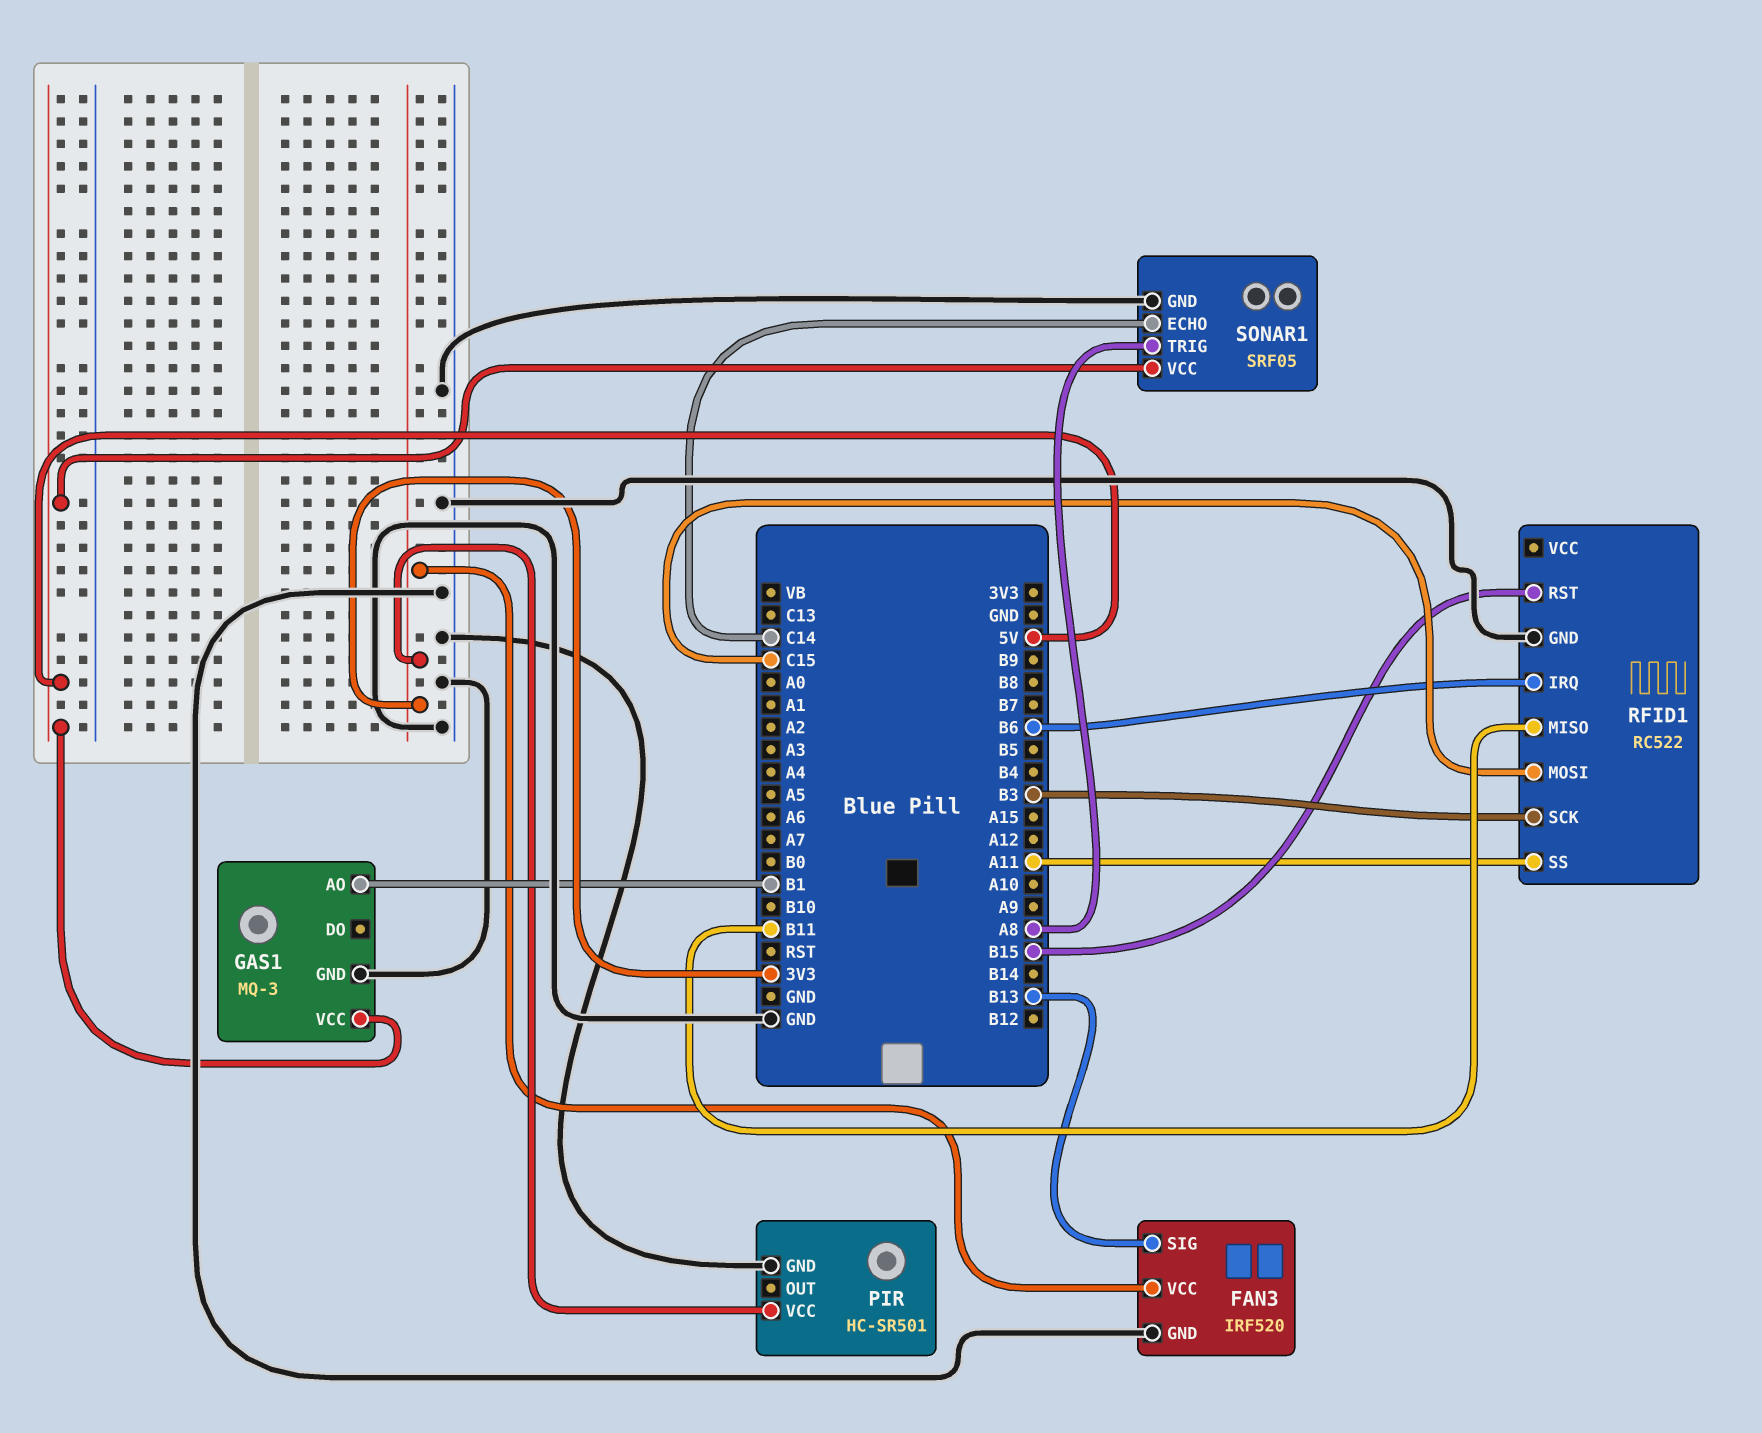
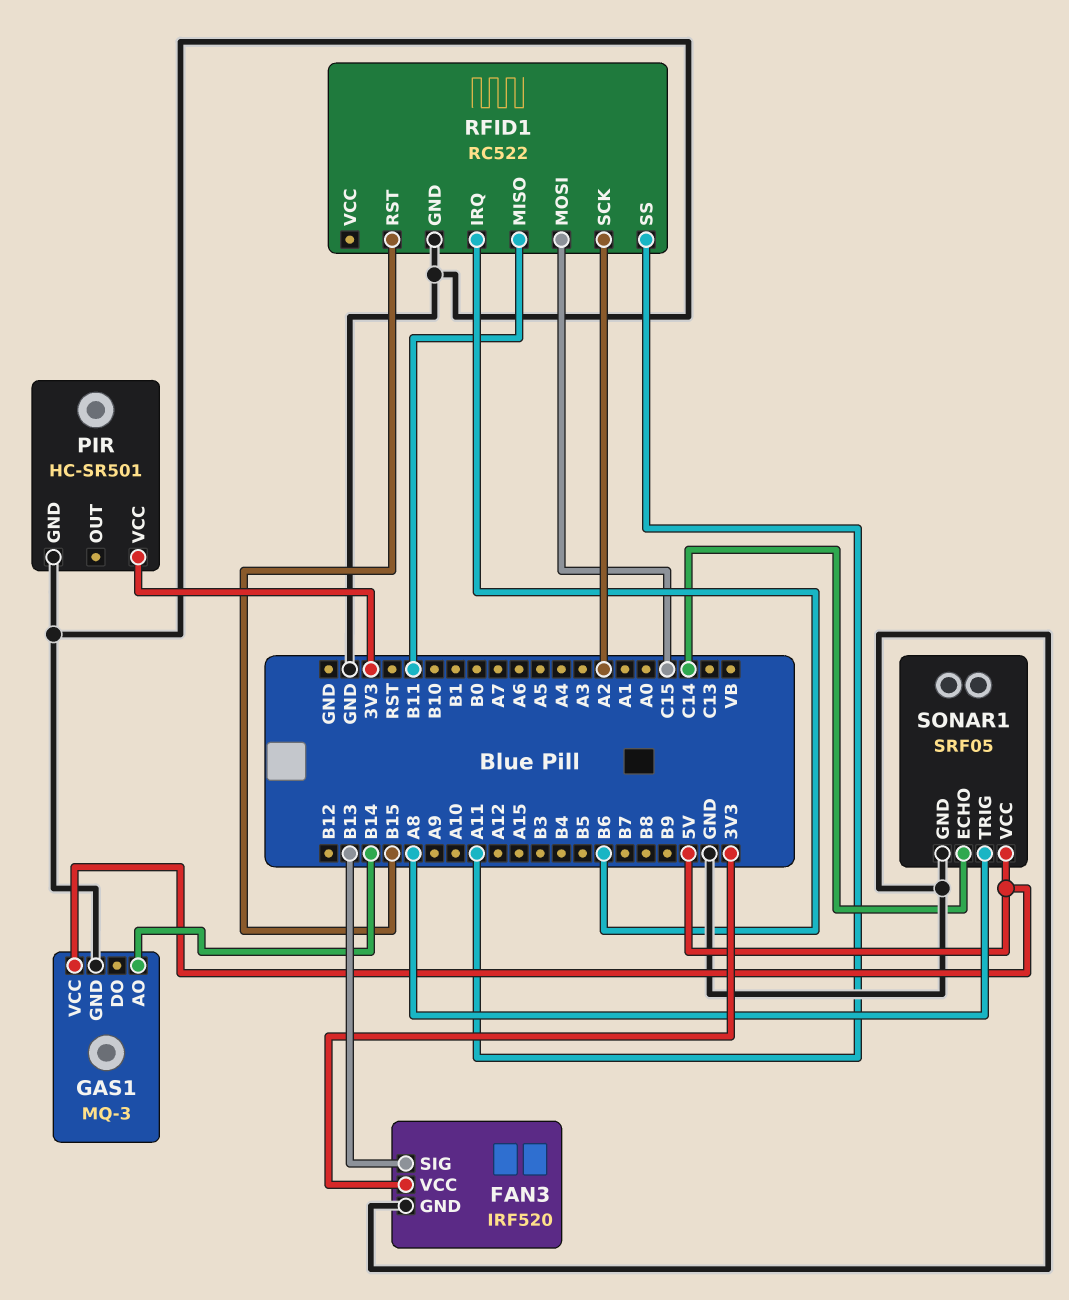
GAS1 pin AO: B1 -> B14
RFID1 pin SCK: B3 -> A2

